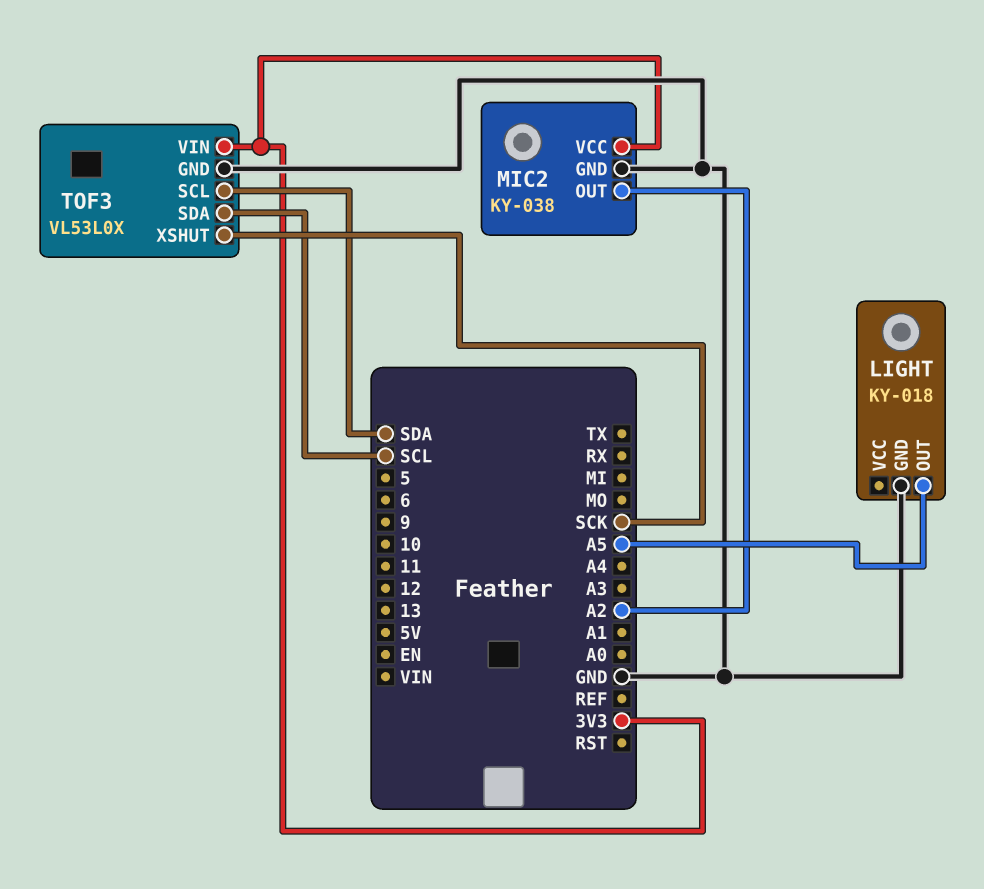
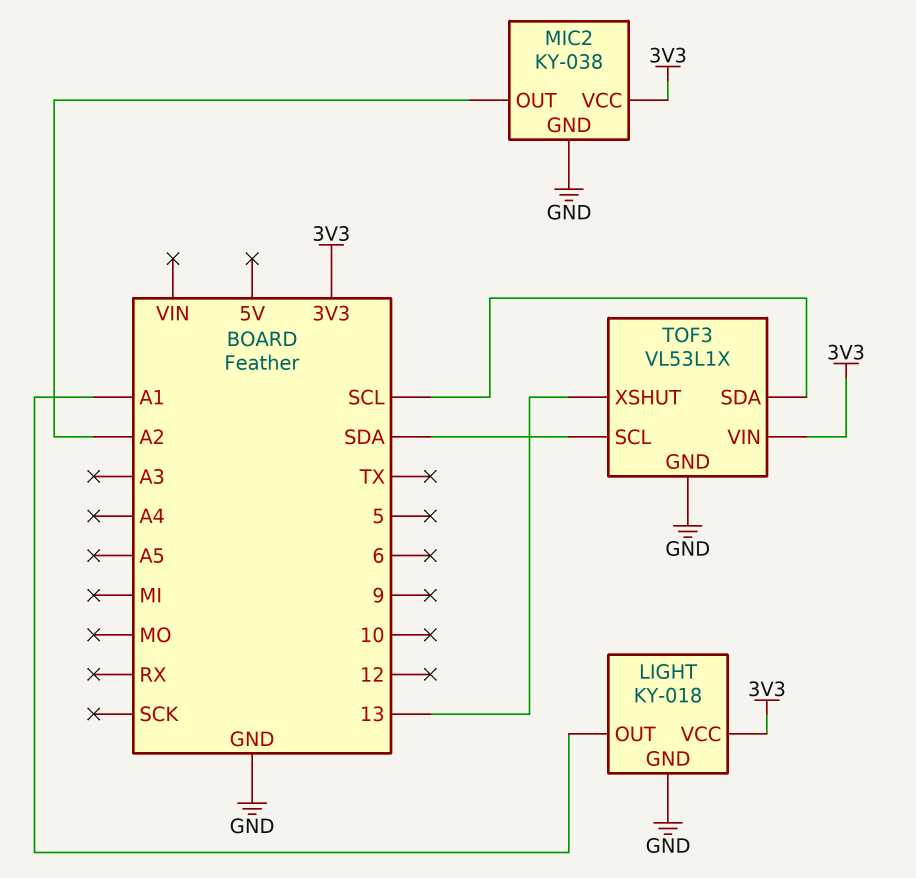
LIGHT pin OUT: A5 -> A1
LIGHT pin VCC: none -> 3V3
TOF3: VL53L0X -> VL53L1X
TOF3 pin XSHUT: SCK -> 13

